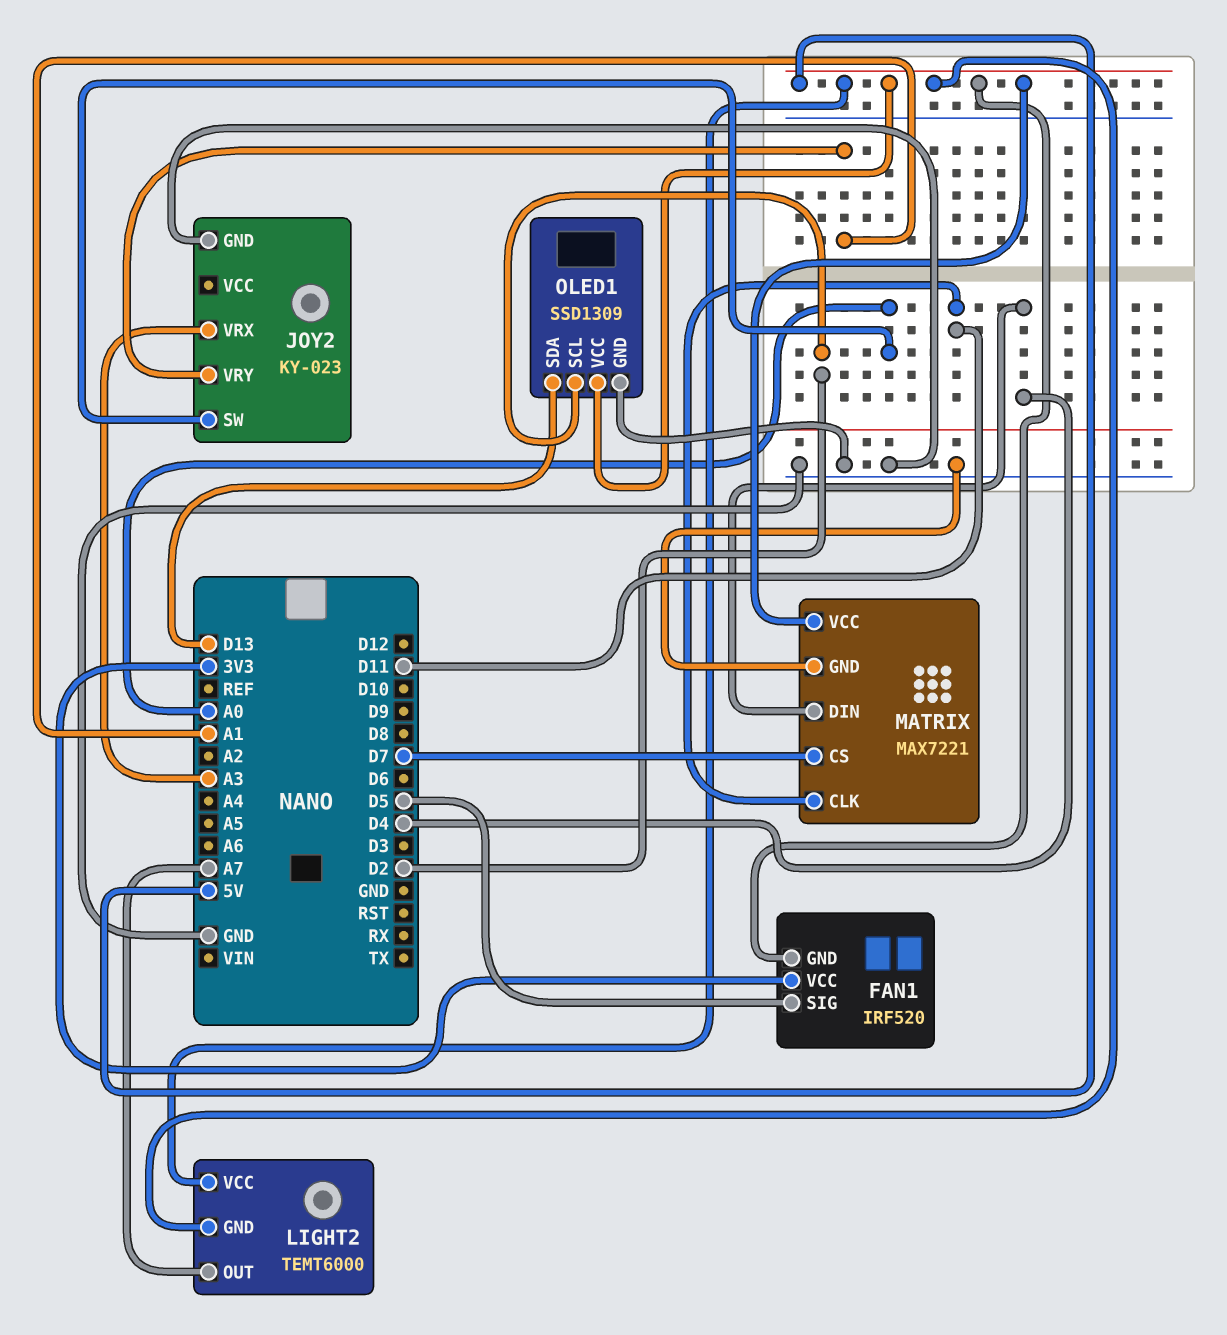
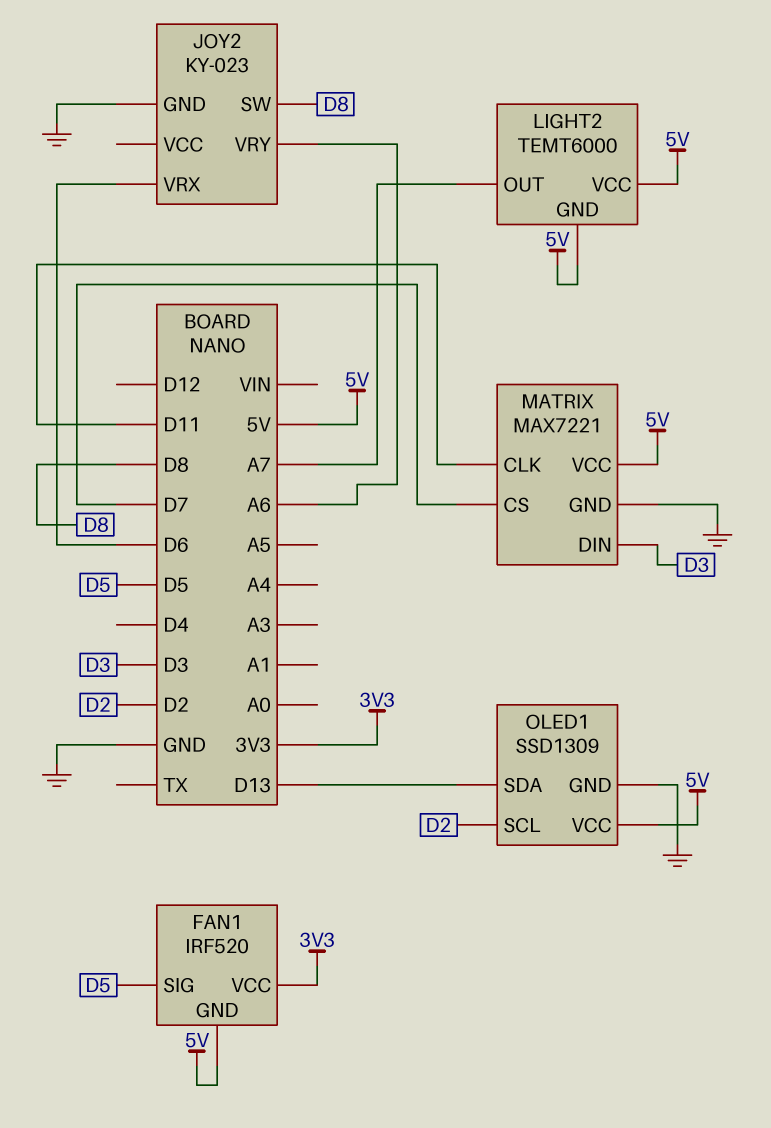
JOY2 pin SW: A0 -> D8
JOY2 pin VRX: A3 -> D6
JOY2 pin VRY: A1 -> A6
MATRIX pin DIN: D4 -> D3

